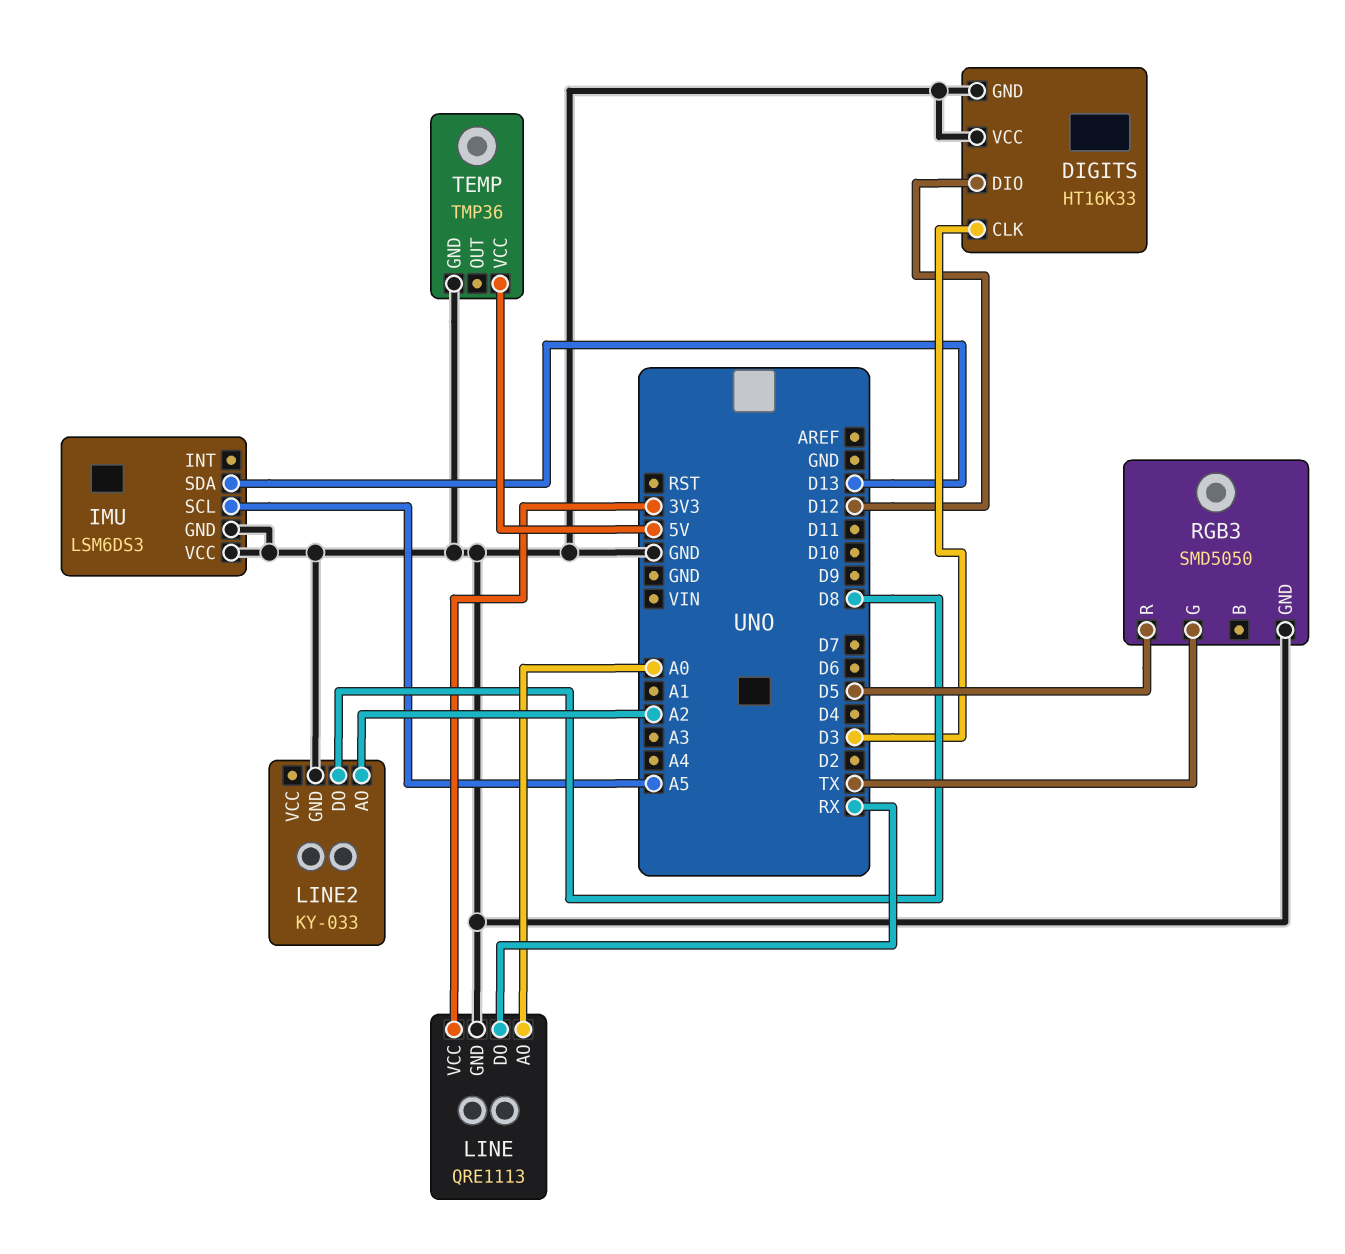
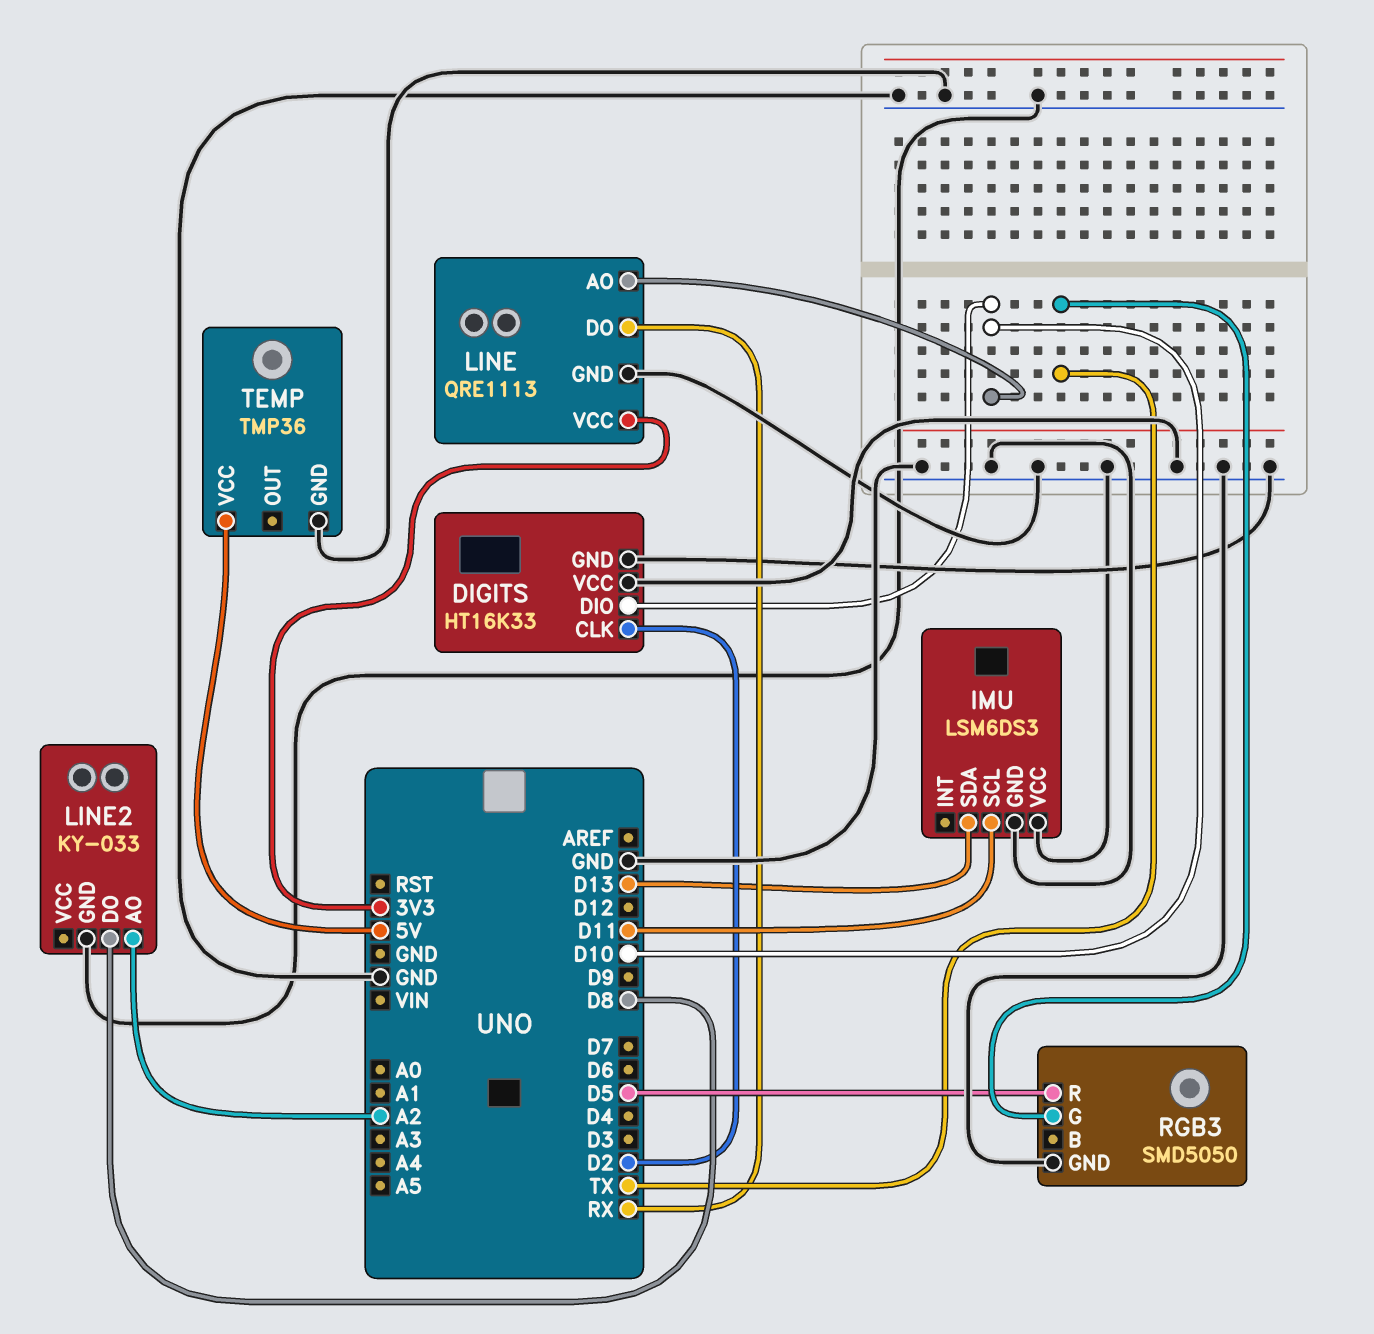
DIGITS pin CLK: D3 -> D2
DIGITS pin DIO: D12 -> D10
IMU pin SCL: A5 -> D11
LINE pin AO: A0 -> D10

